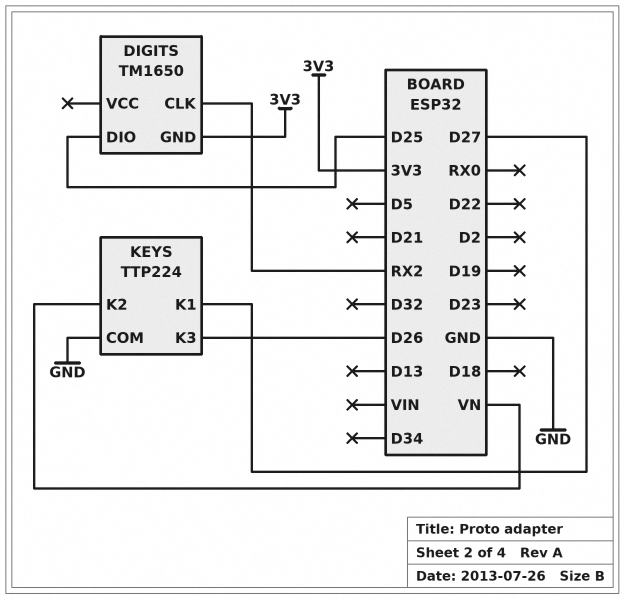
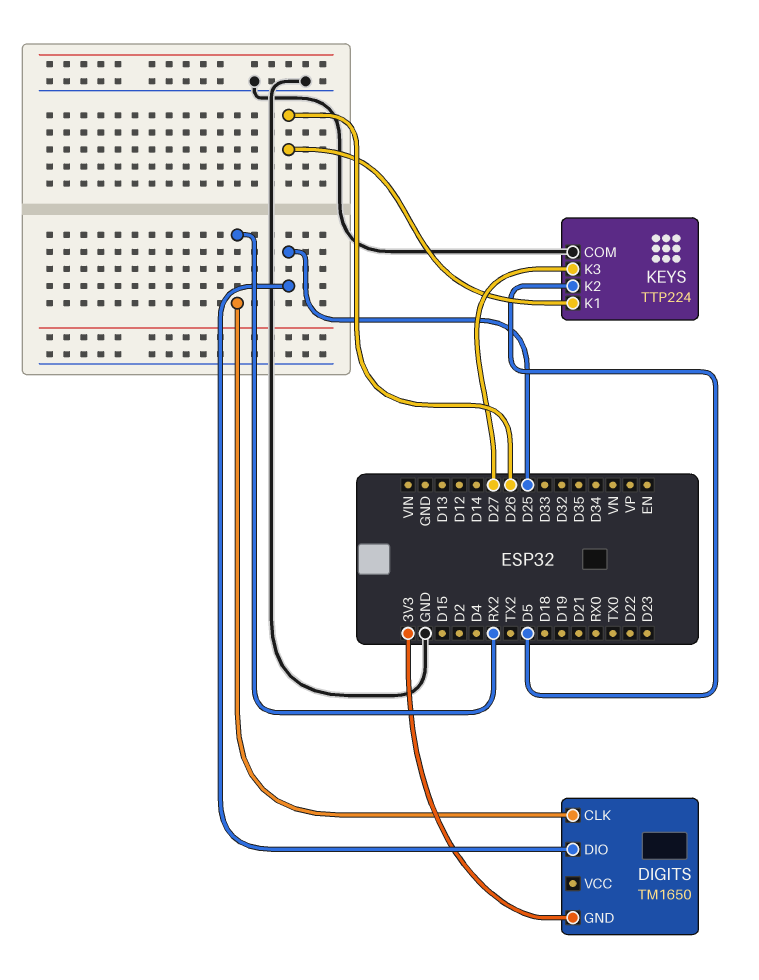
KEYS pin K1: D27 -> D26
KEYS pin K2: VN -> D5
KEYS pin K3: D26 -> D27

